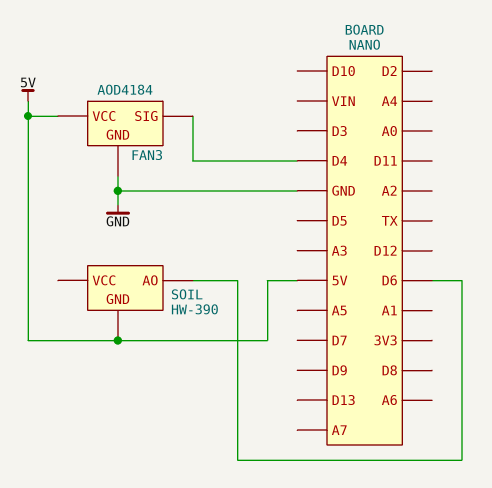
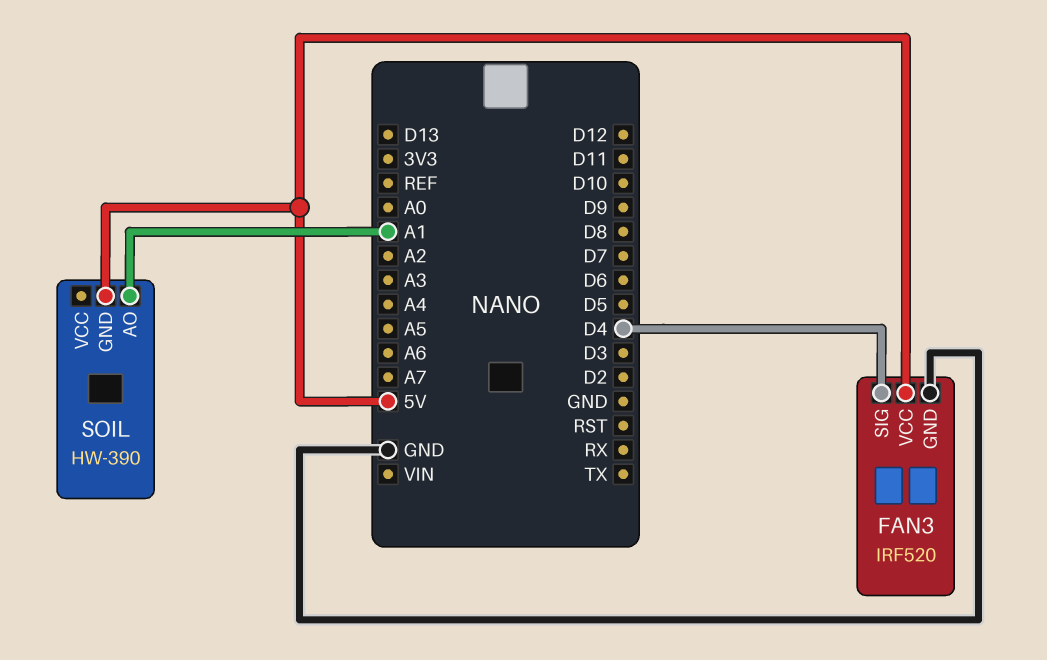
FAN3: AOD4184 -> IRF520
SOIL pin AO: D6 -> A1

